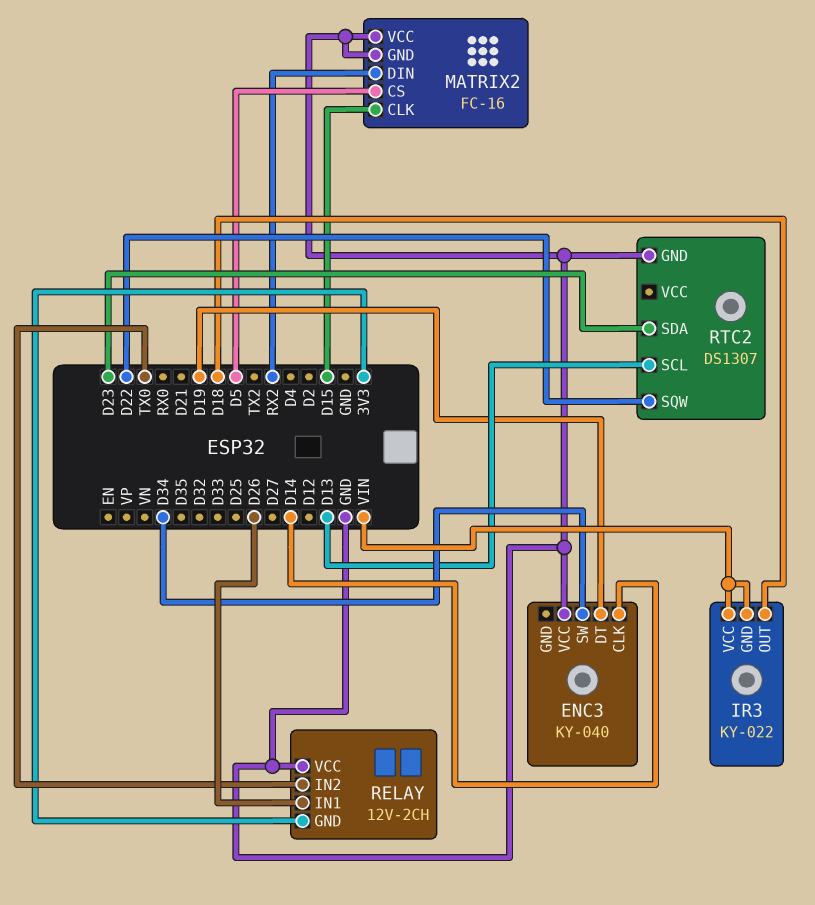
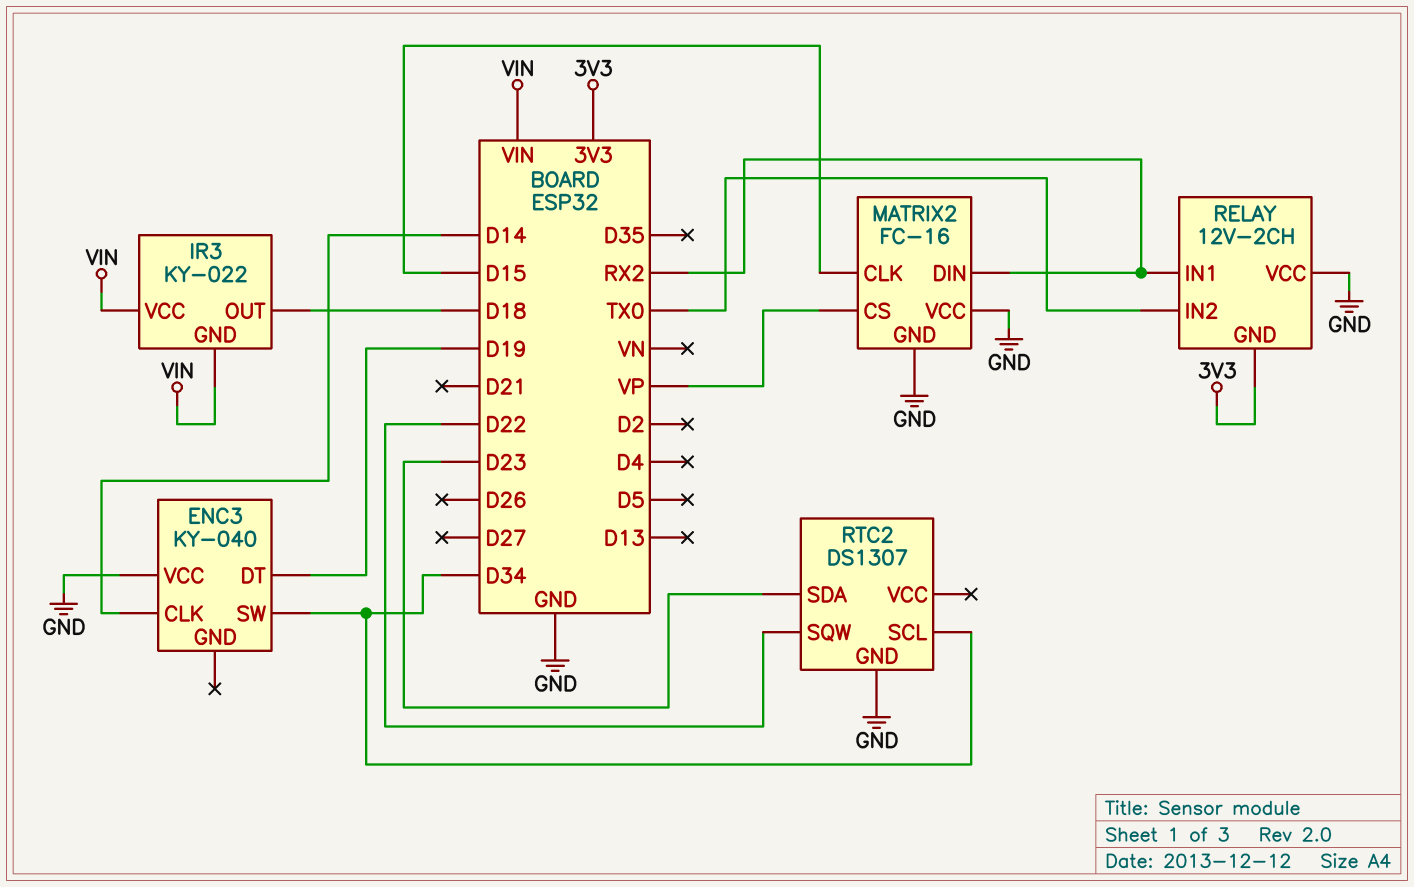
MATRIX2 pin CS: D5 -> VP
RELAY pin IN1: D26 -> RX2
RTC2 pin SCL: D13 -> D34

